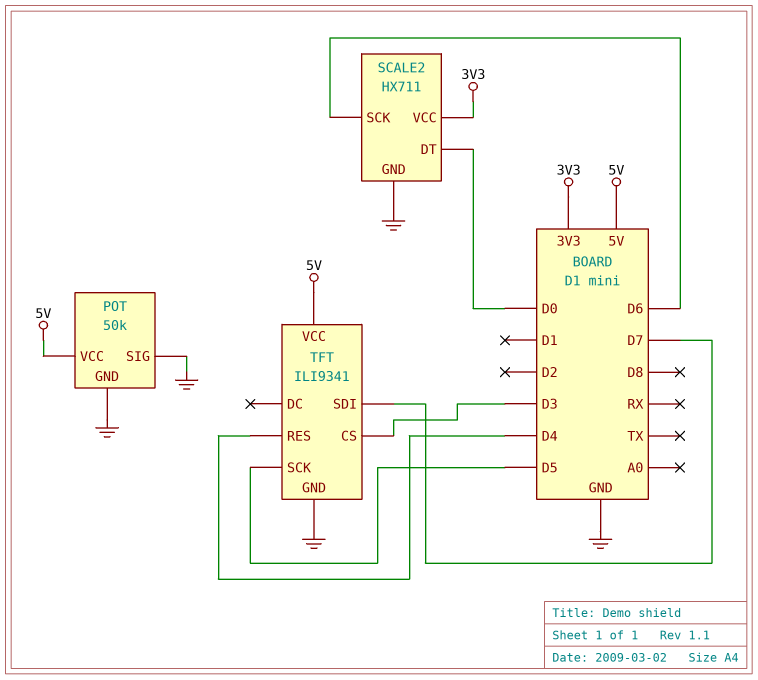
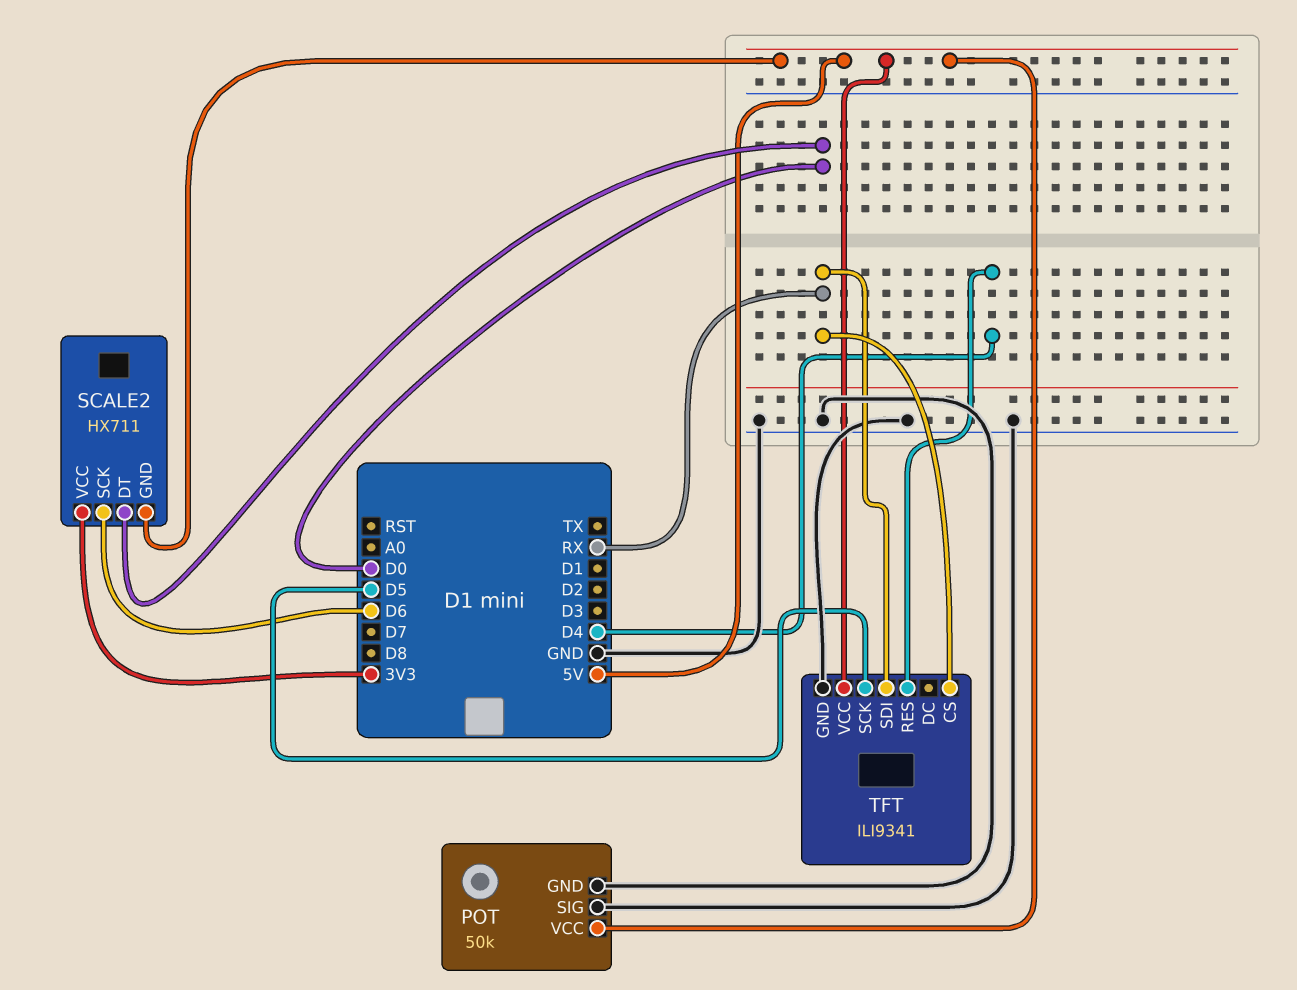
SCALE2 pin GND: GND -> 5V
TFT pin CS: D3 -> RX
TFT pin SDI: D7 -> RX

